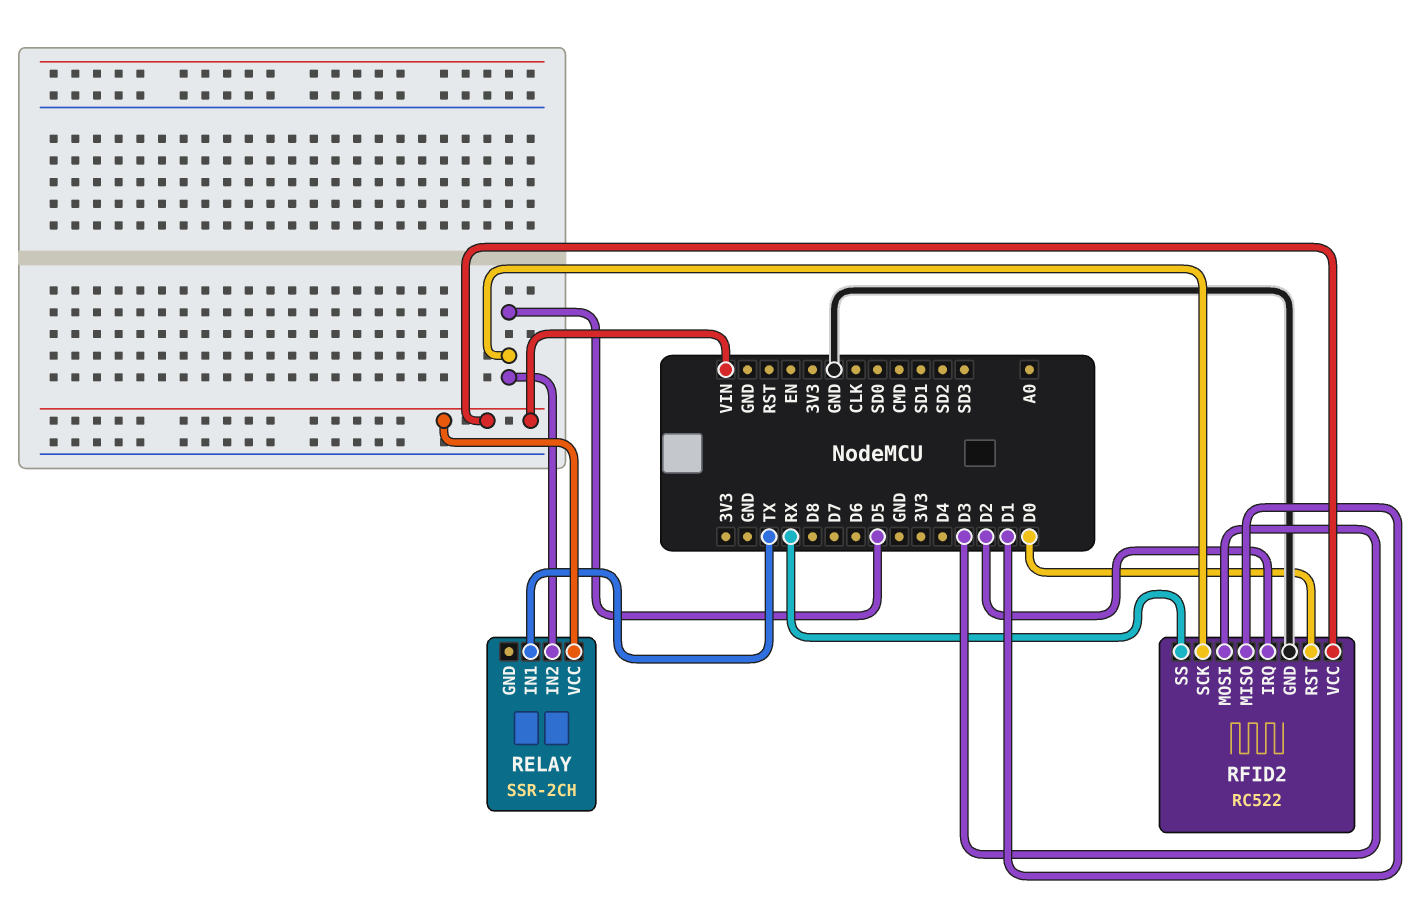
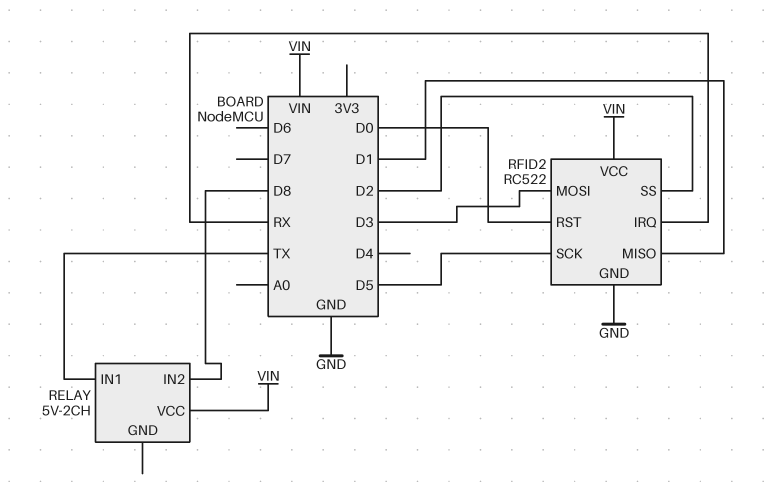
RELAY: SSR-2CH -> 5V-2CH
RELAY pin IN2: D5 -> D8
RFID2 pin IRQ: D2 -> RX
RFID2 pin SS: RX -> D2

